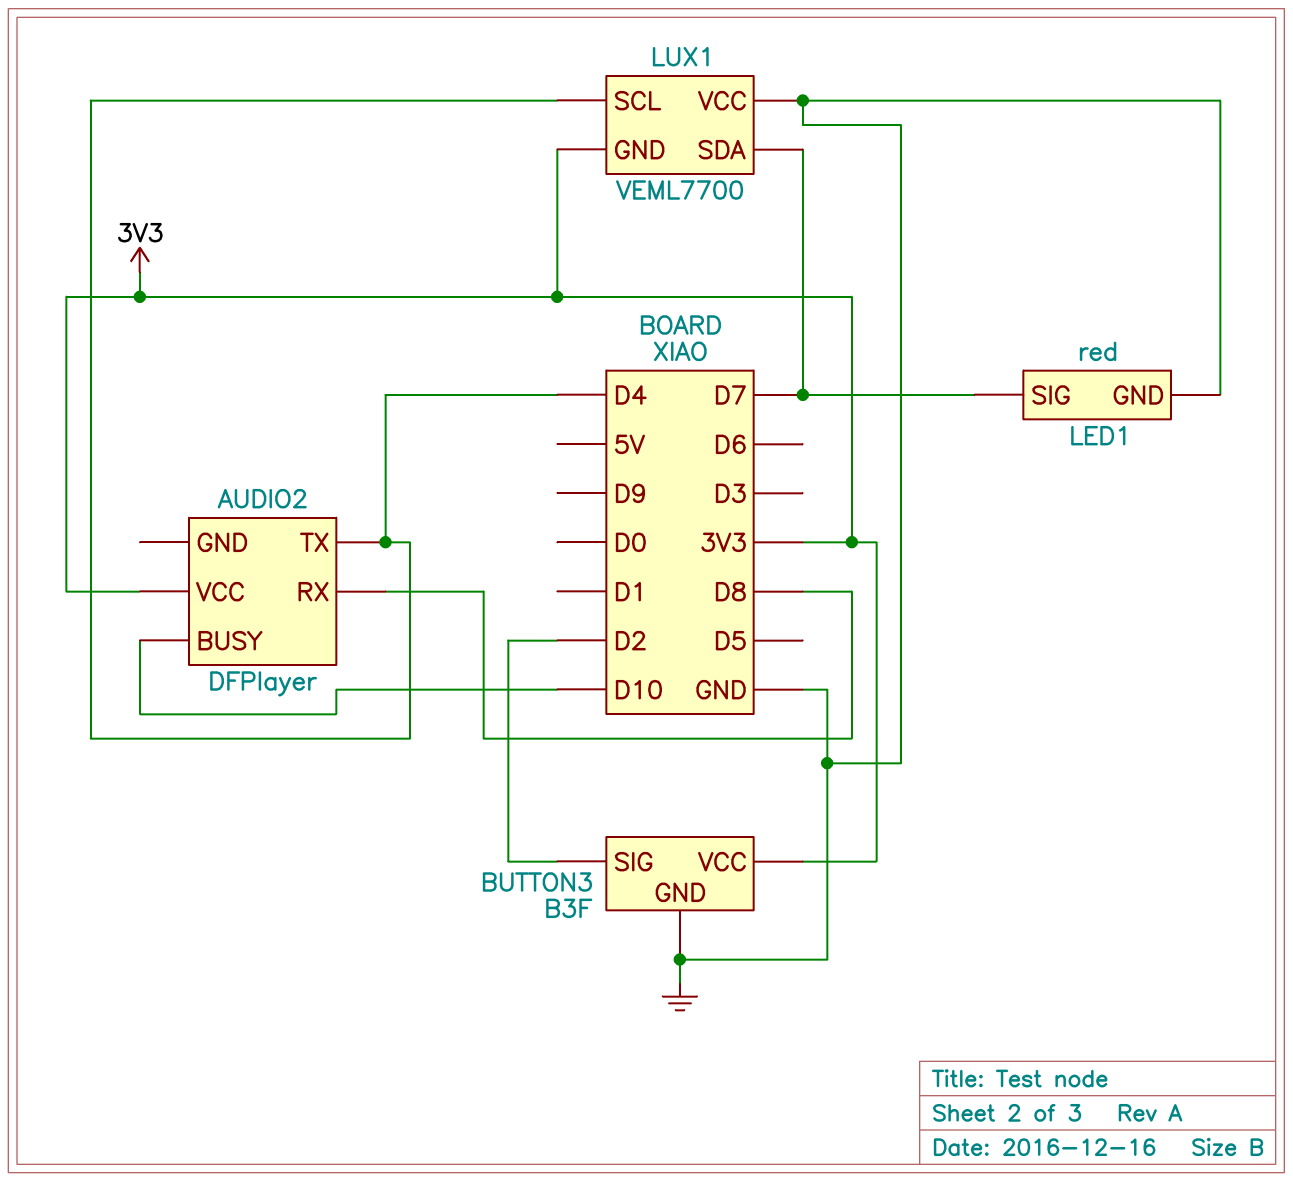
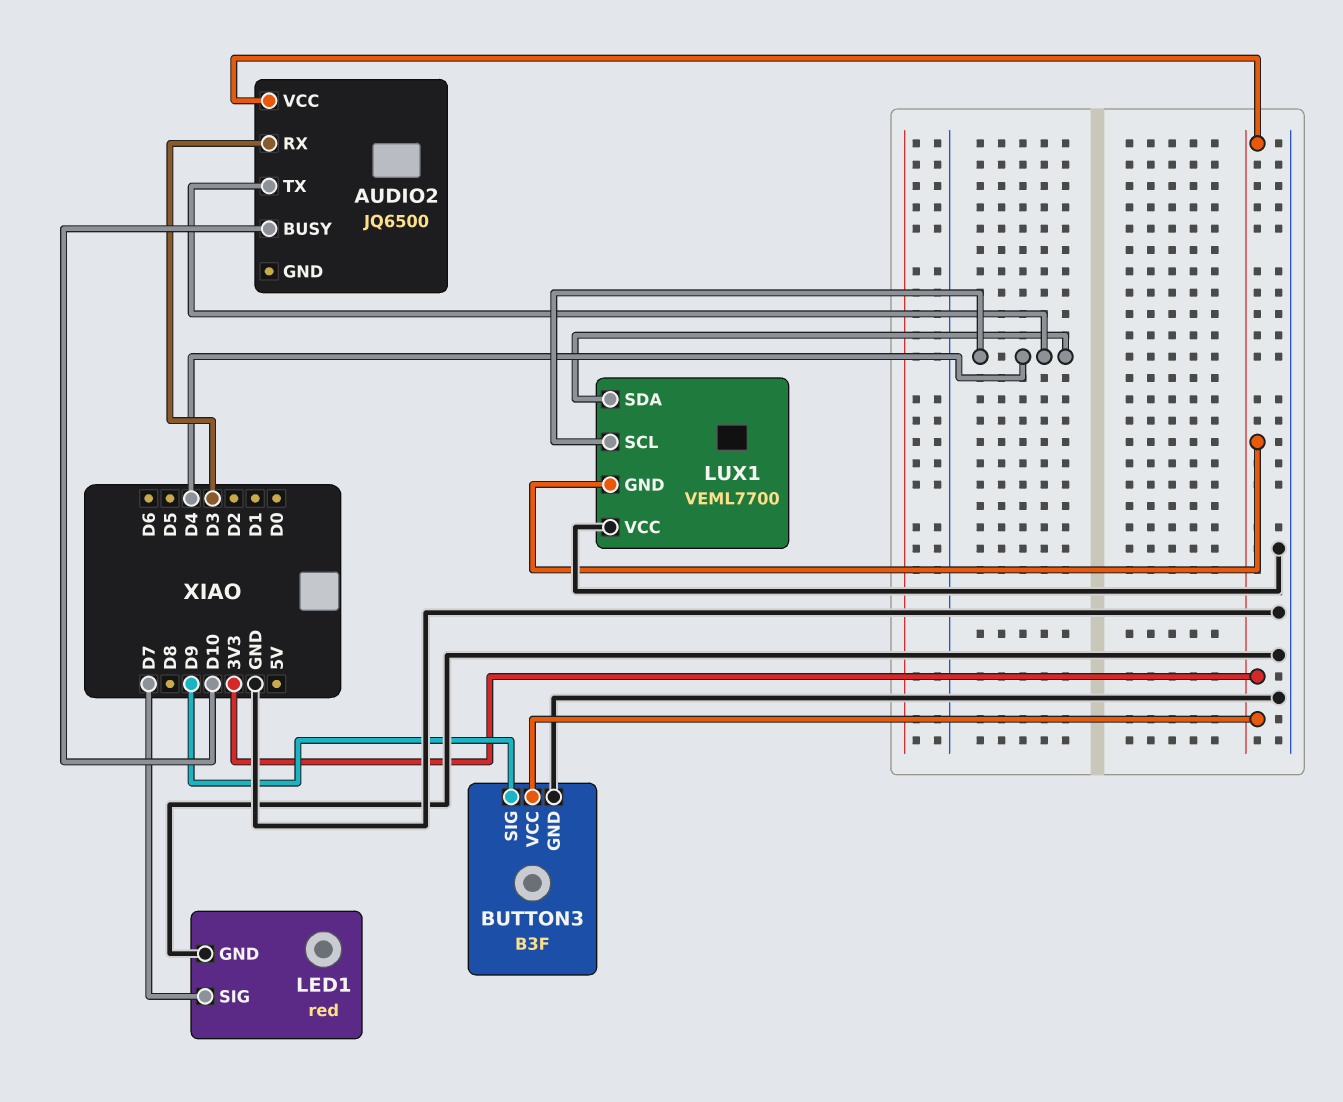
AUDIO2: DFPlayer -> JQ6500
AUDIO2 pin RX: D8 -> D3
BUTTON3 pin SIG: D2 -> D9
LUX1 pin SDA: D7 -> D4

